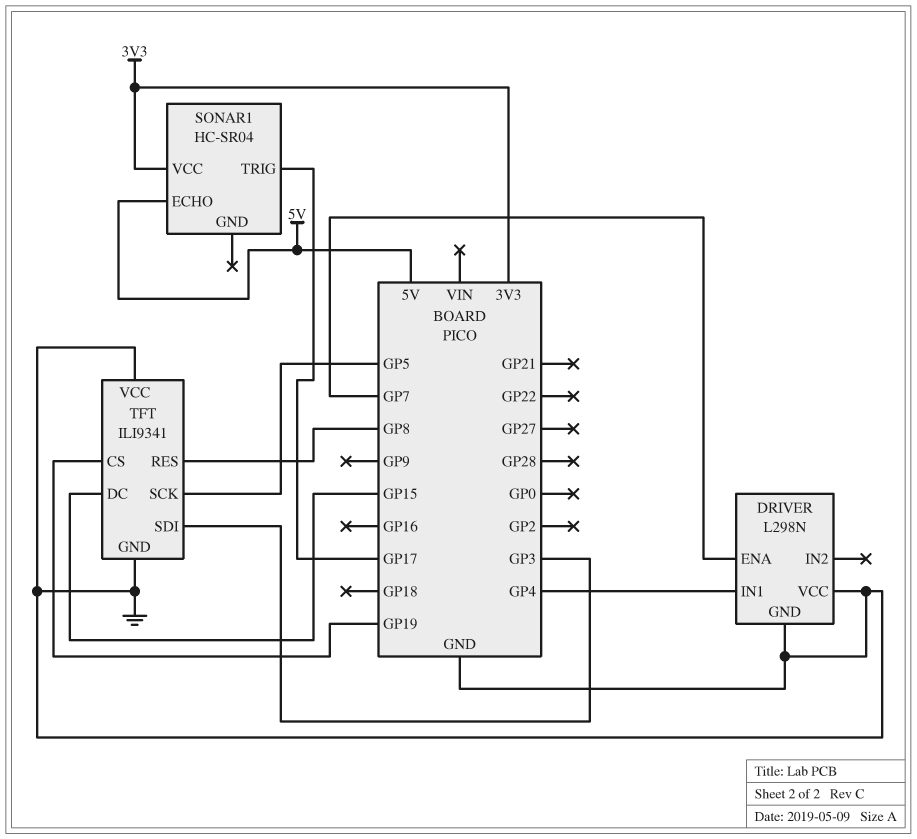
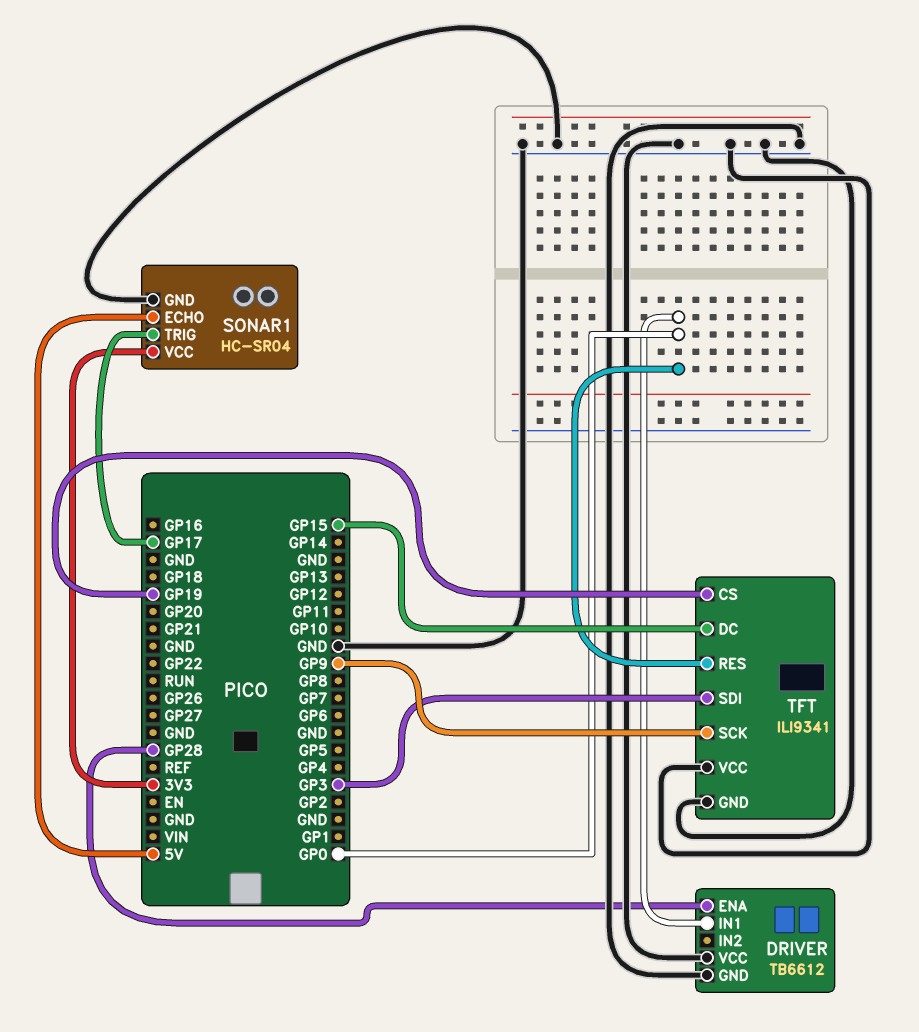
DRIVER: L298N -> TB6612
DRIVER pin ENA: GP7 -> GP28
DRIVER pin IN1: GP4 -> GP0
SONAR1 pin GND: none -> GND
TFT pin RES: GP8 -> GP0
TFT pin SCK: GP5 -> GP9

